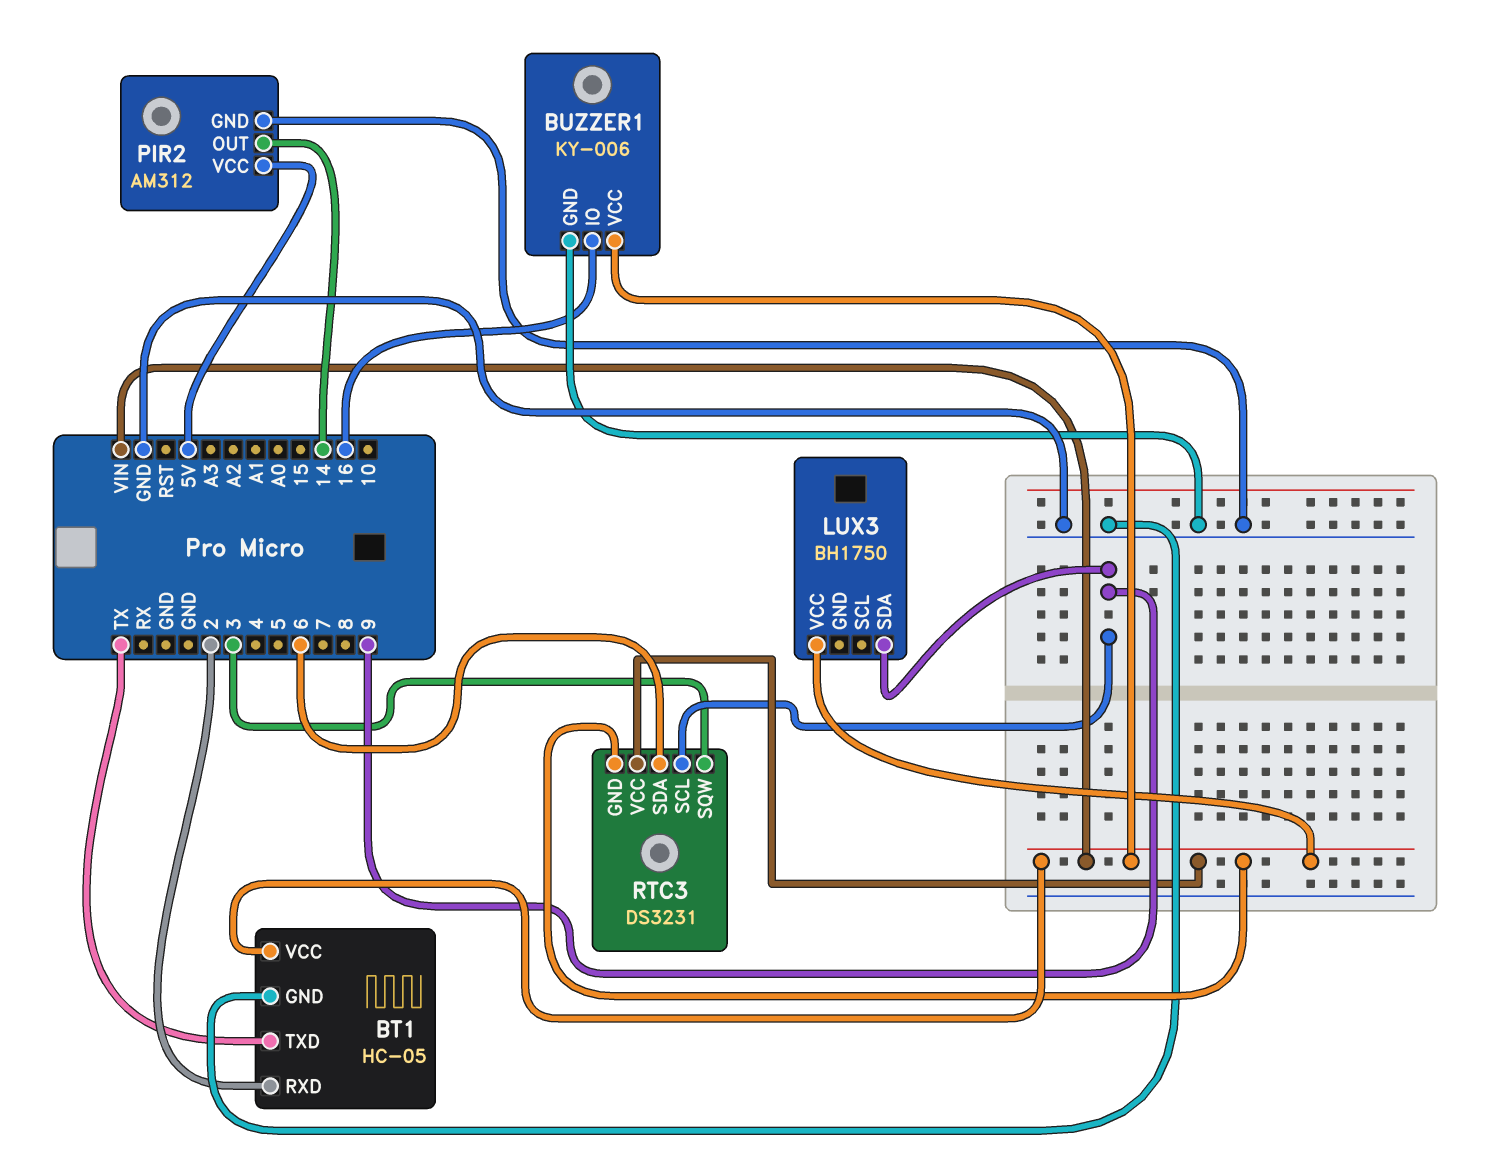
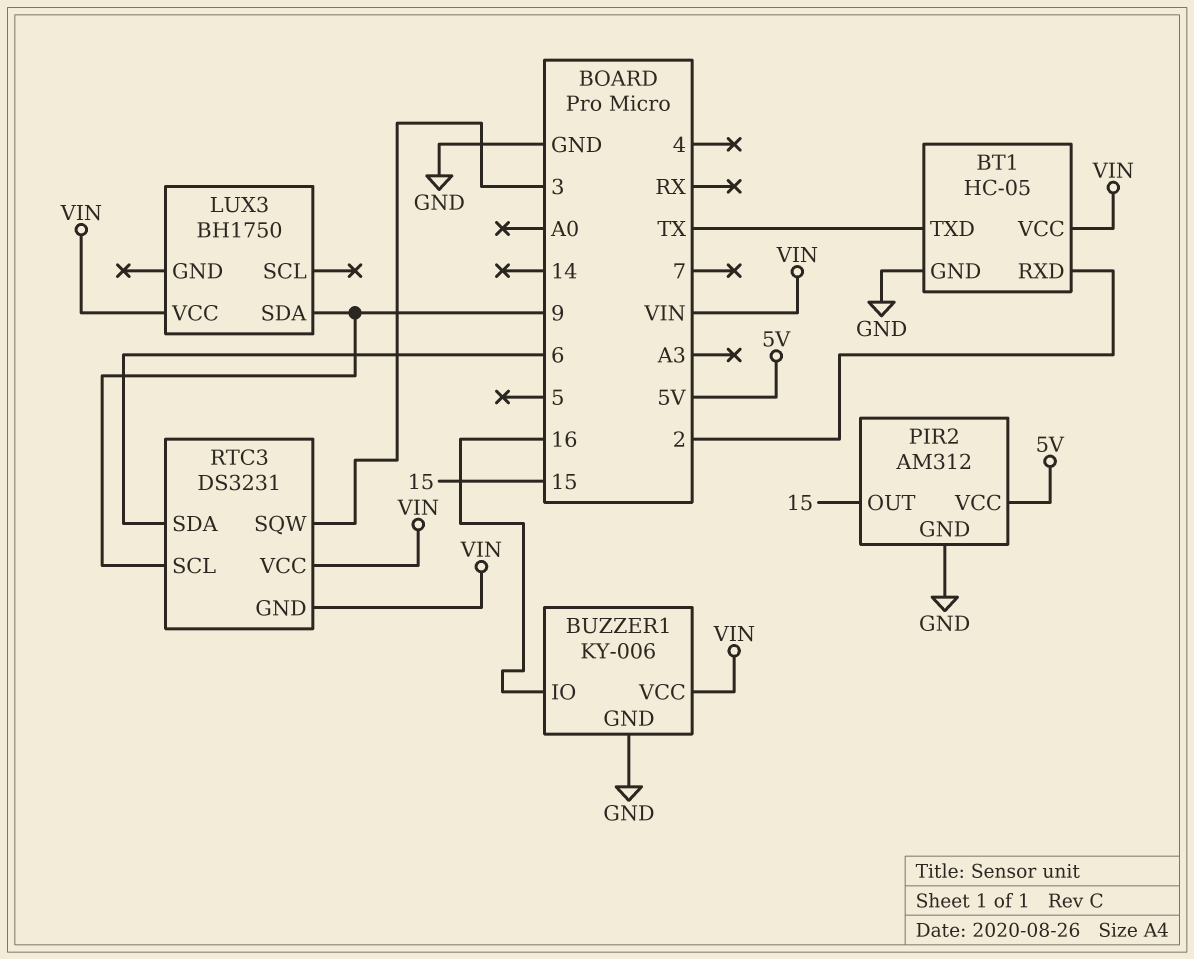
PIR2 pin OUT: 14 -> 15

